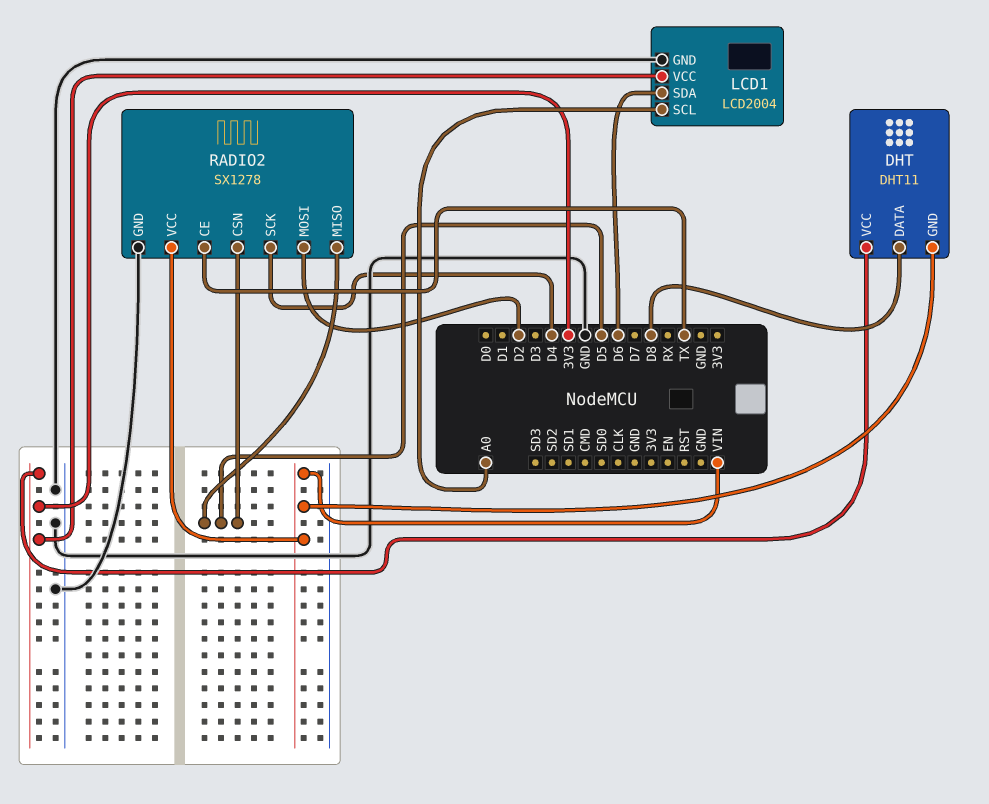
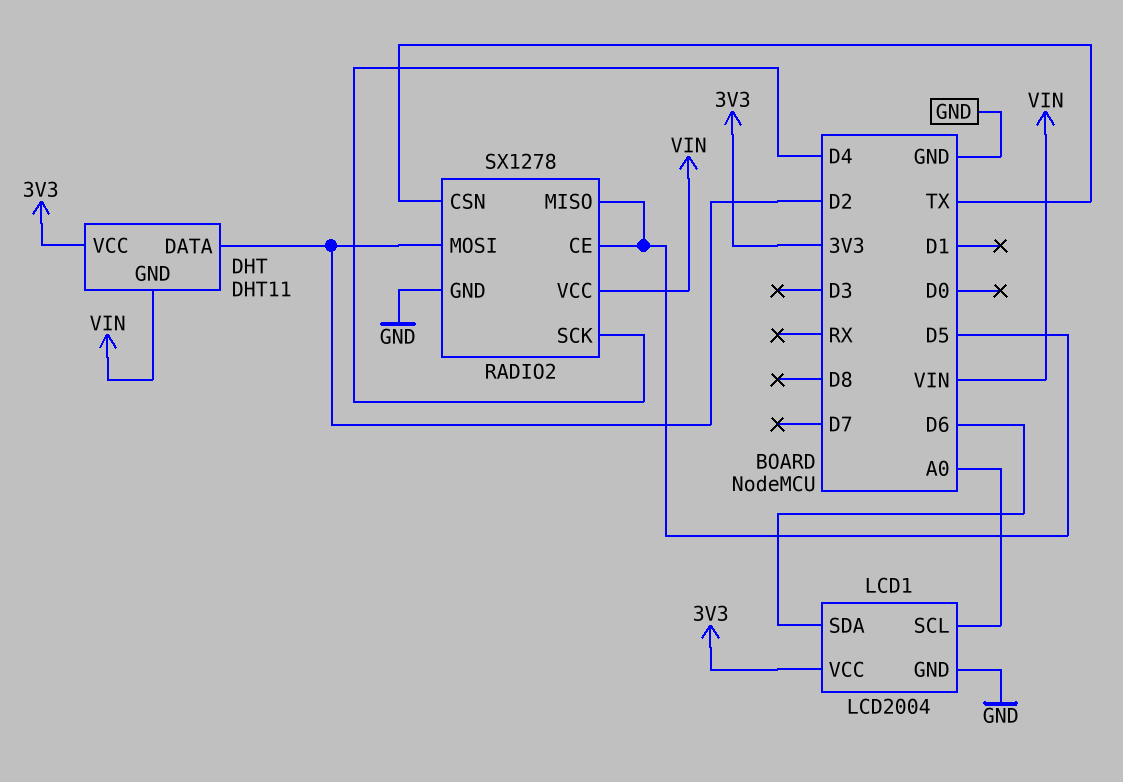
DHT pin DATA: D8 -> D2
RADIO2 pin CE: TX -> D5
RADIO2 pin CSN: D5 -> TX

